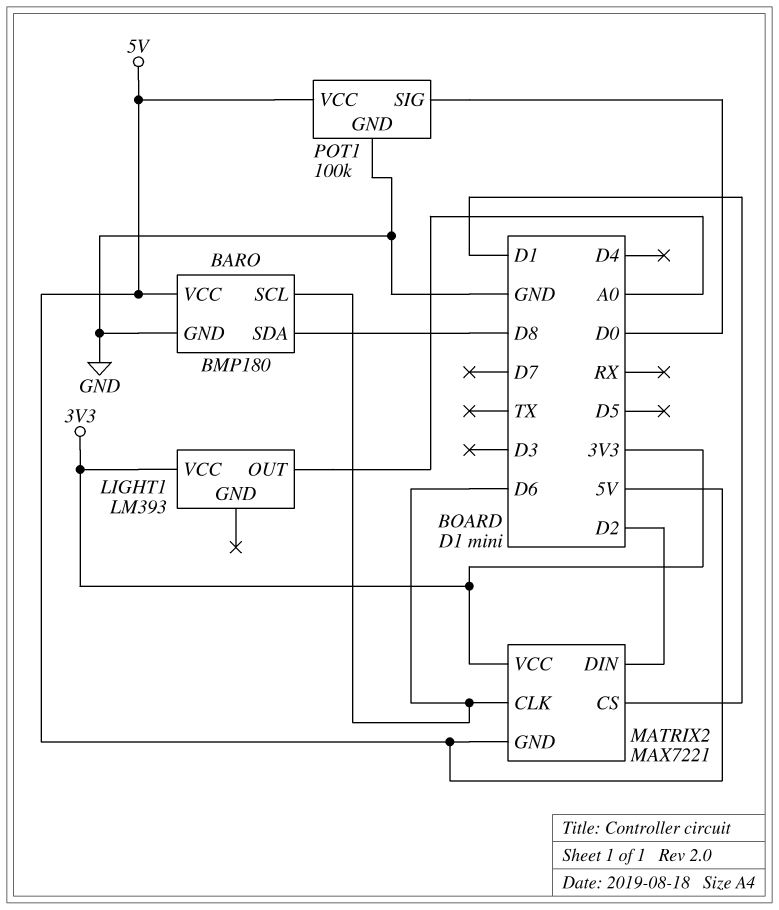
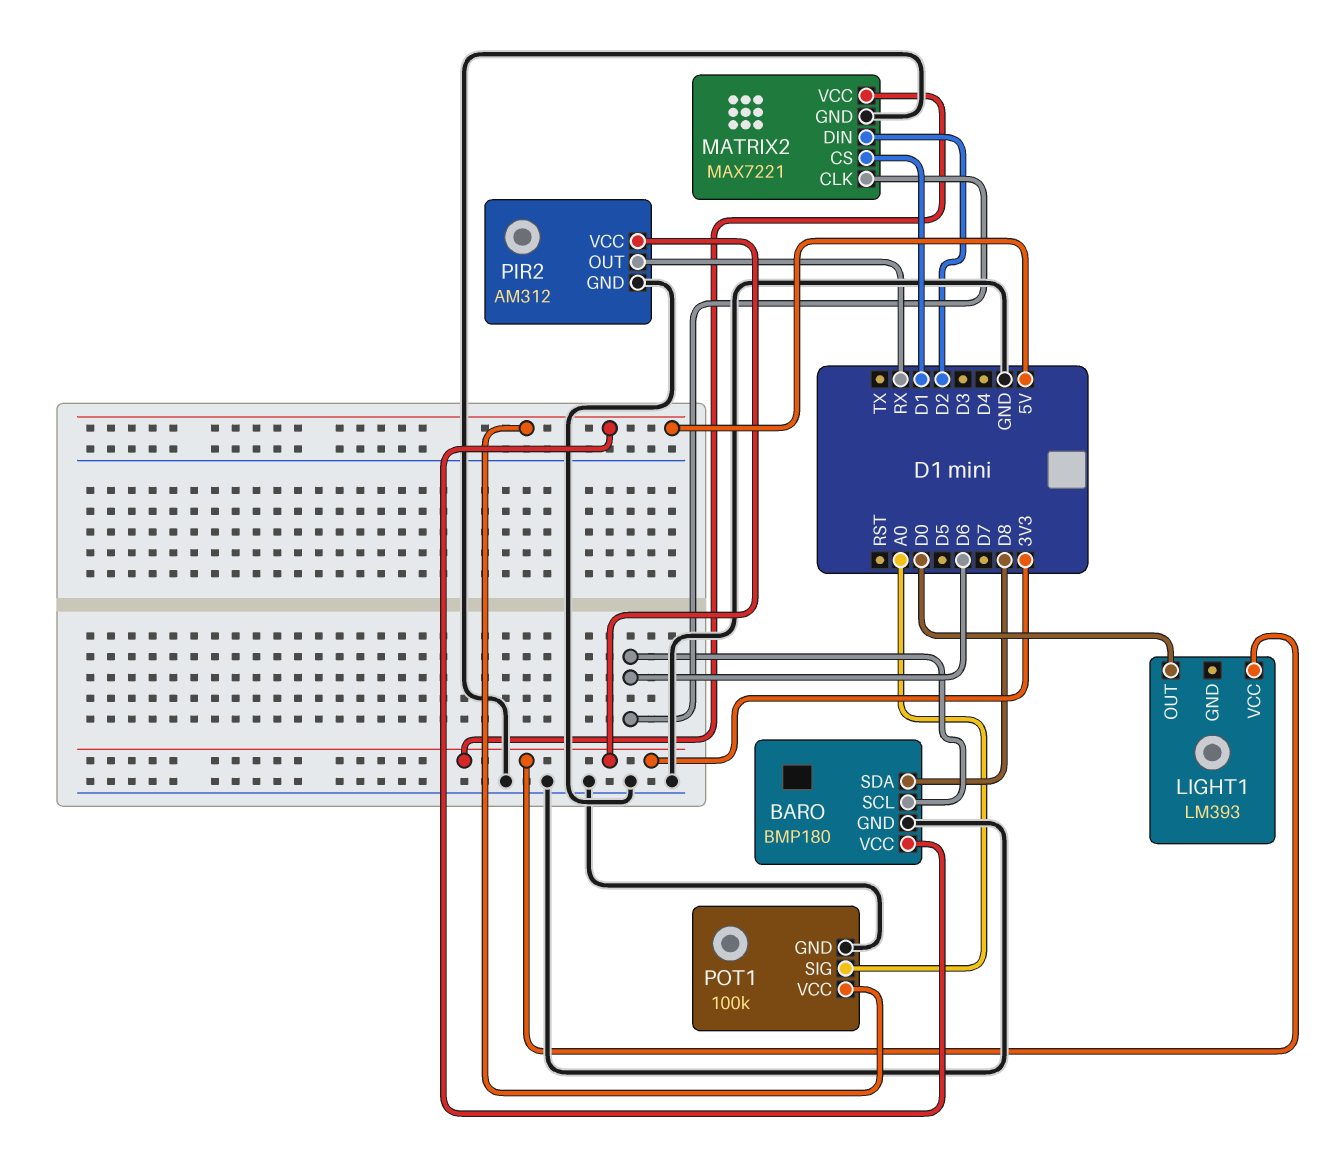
LIGHT1 pin OUT: A0 -> D0
MATRIX2 pin GND: 5V -> GND
PIR2: none -> AM312
PIR2 pin GND: none -> GND
PIR2 pin OUT: none -> RX
PIR2 pin VCC: none -> 3V3
POT1 pin SIG: D0 -> A0

